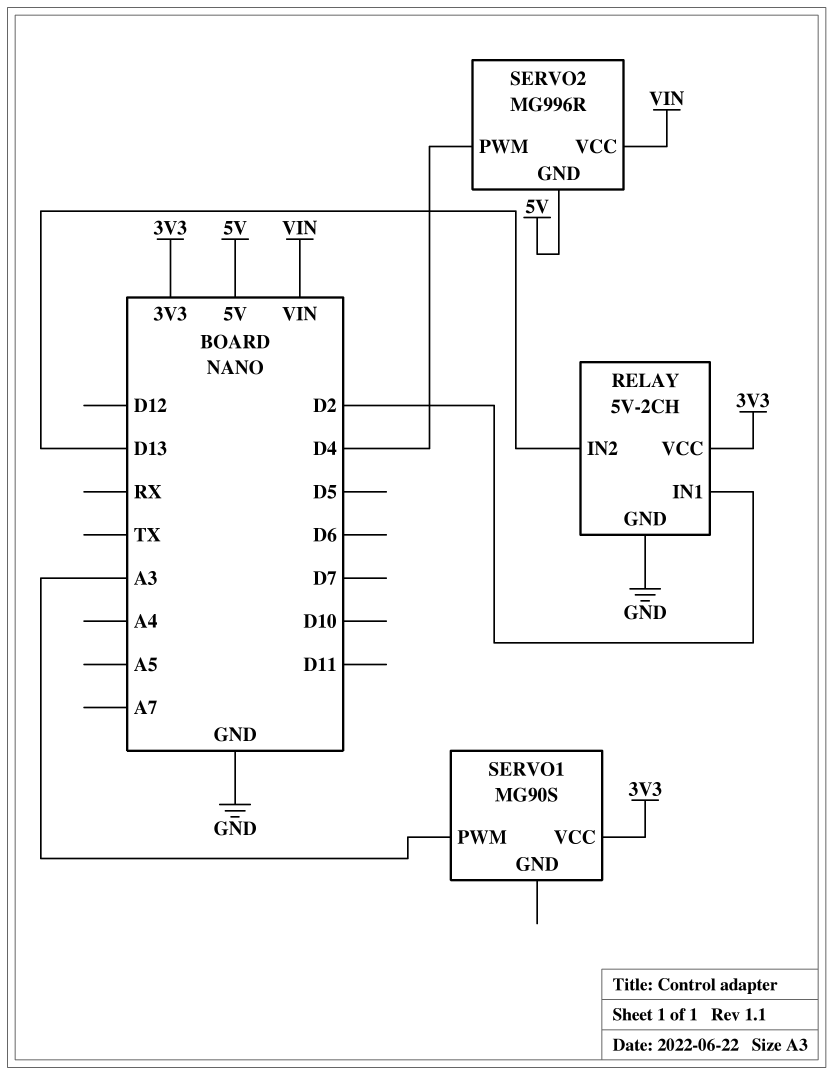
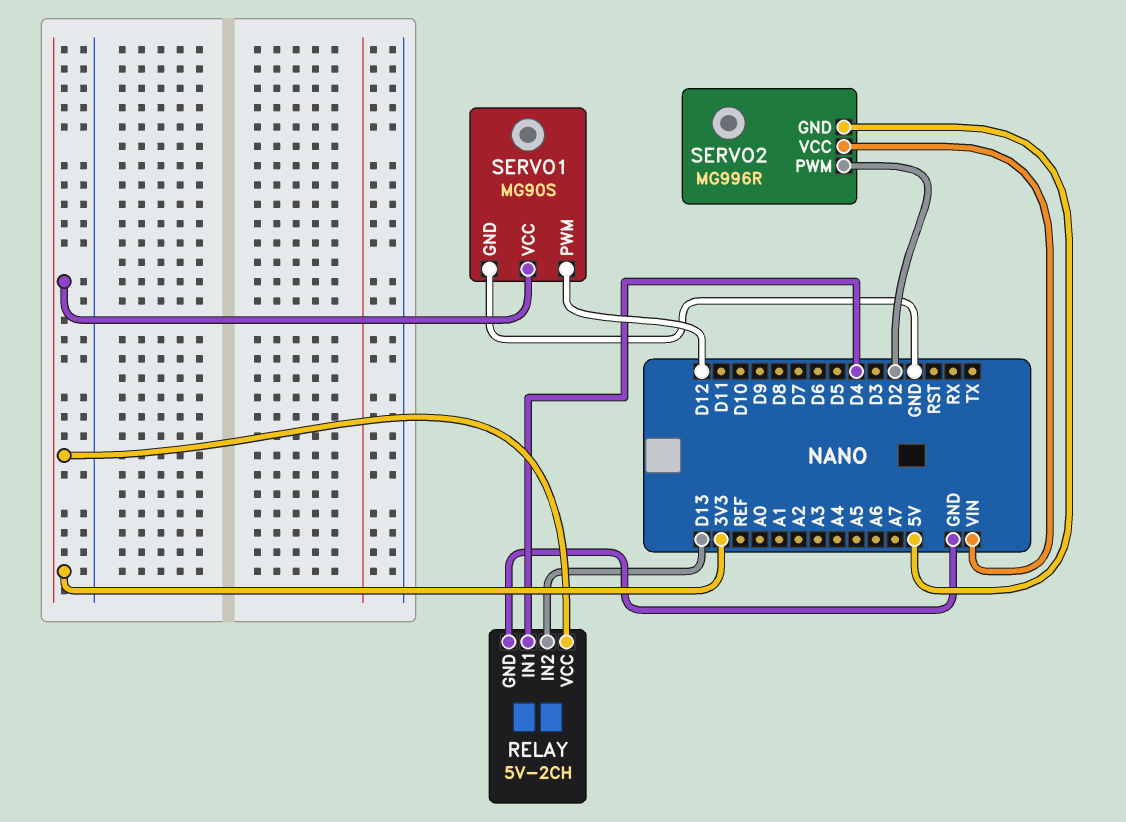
RELAY pin IN1: D2 -> D4
SERVO1 pin GND: none -> GND
SERVO1 pin PWM: A3 -> D12
SERVO2 pin PWM: D4 -> D2

